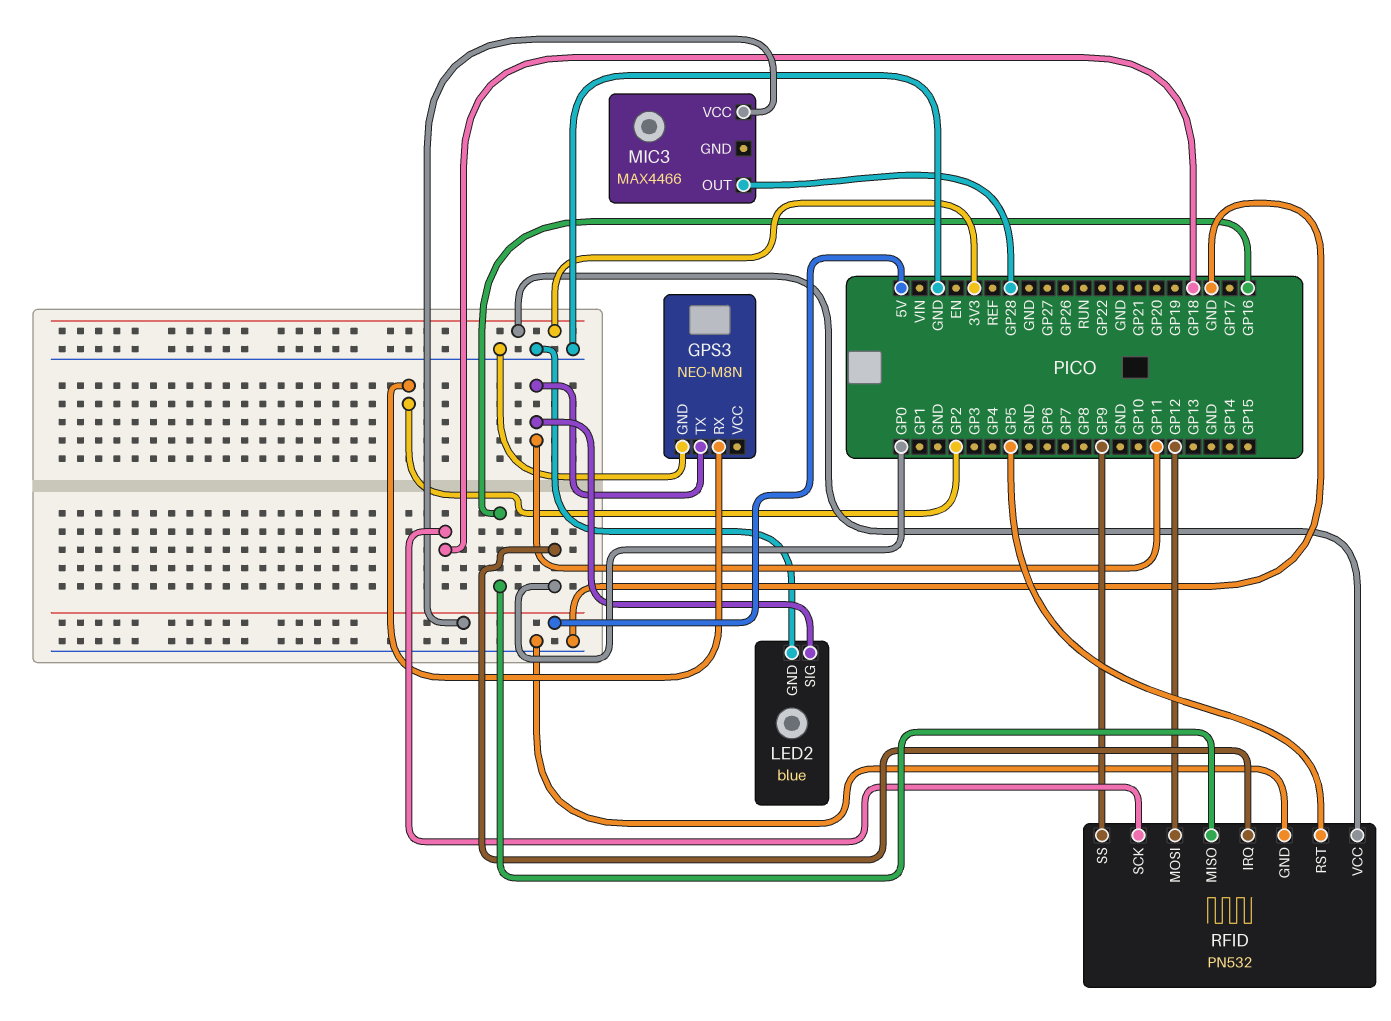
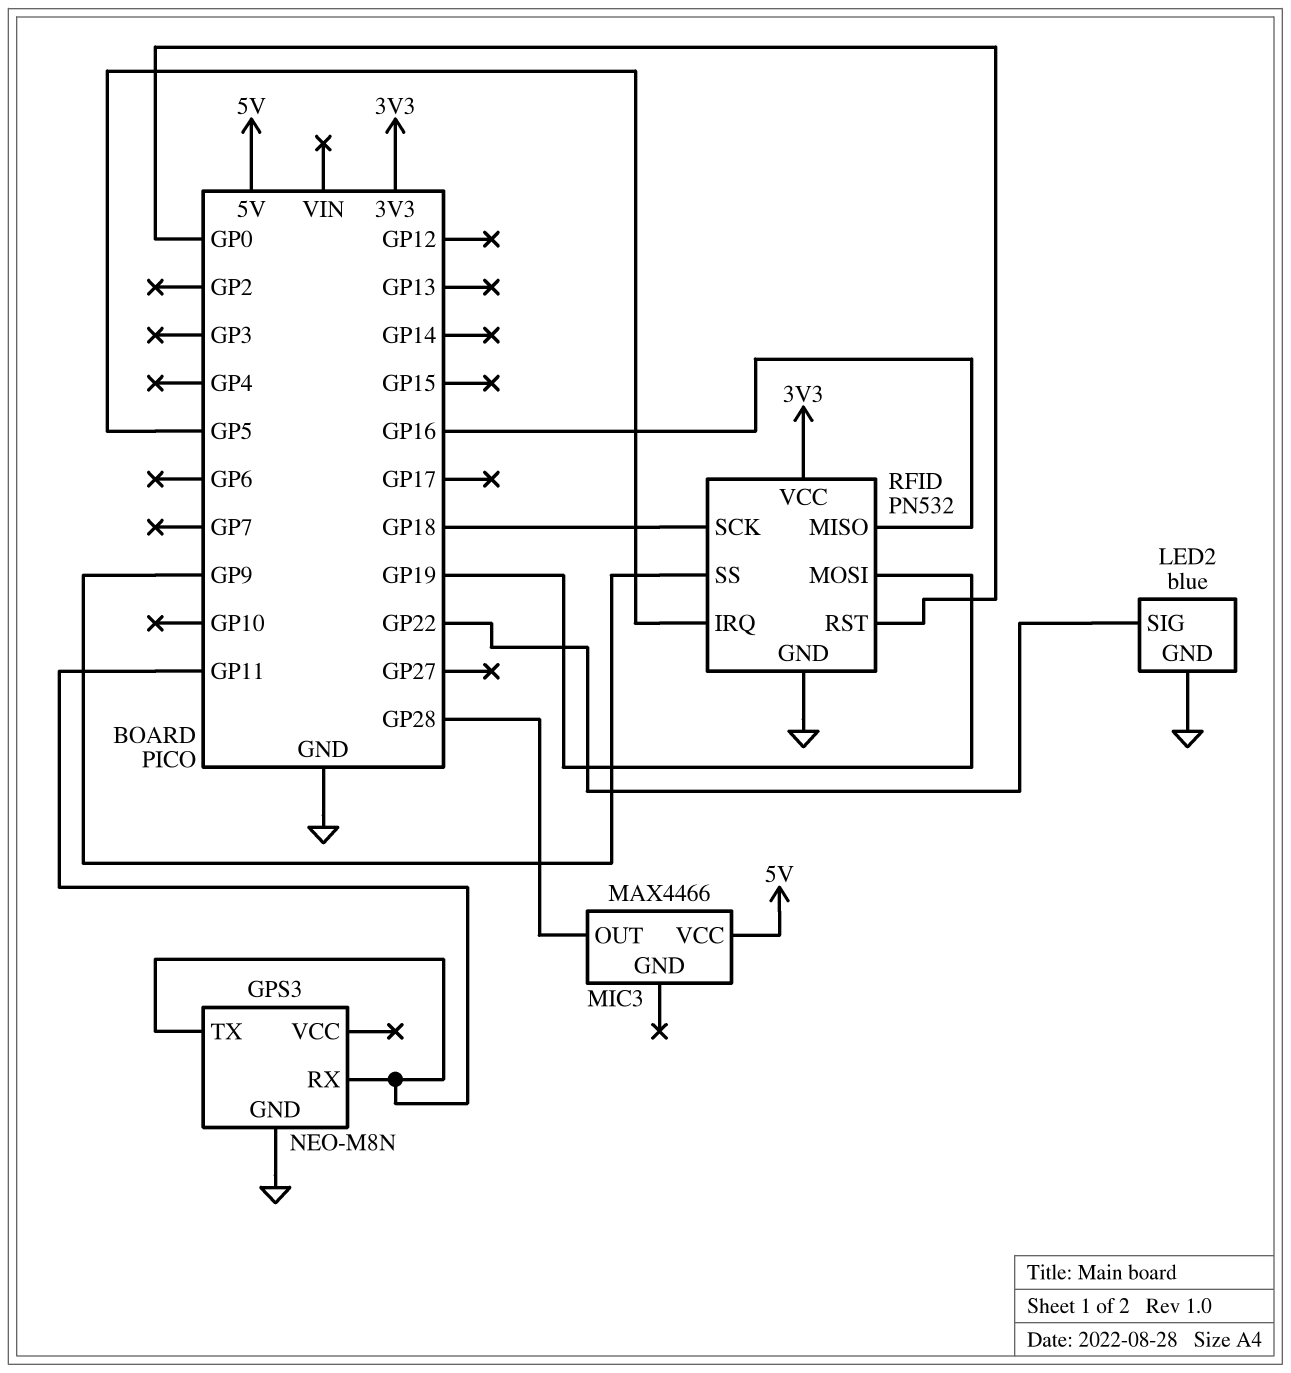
GPS3 pin RX: GP2 -> GP11
LED2 pin SIG: GP11 -> GP22
RFID pin IRQ: GP0 -> GP5
RFID pin MOSI: GP12 -> GP19
RFID pin RST: GP5 -> GP0

